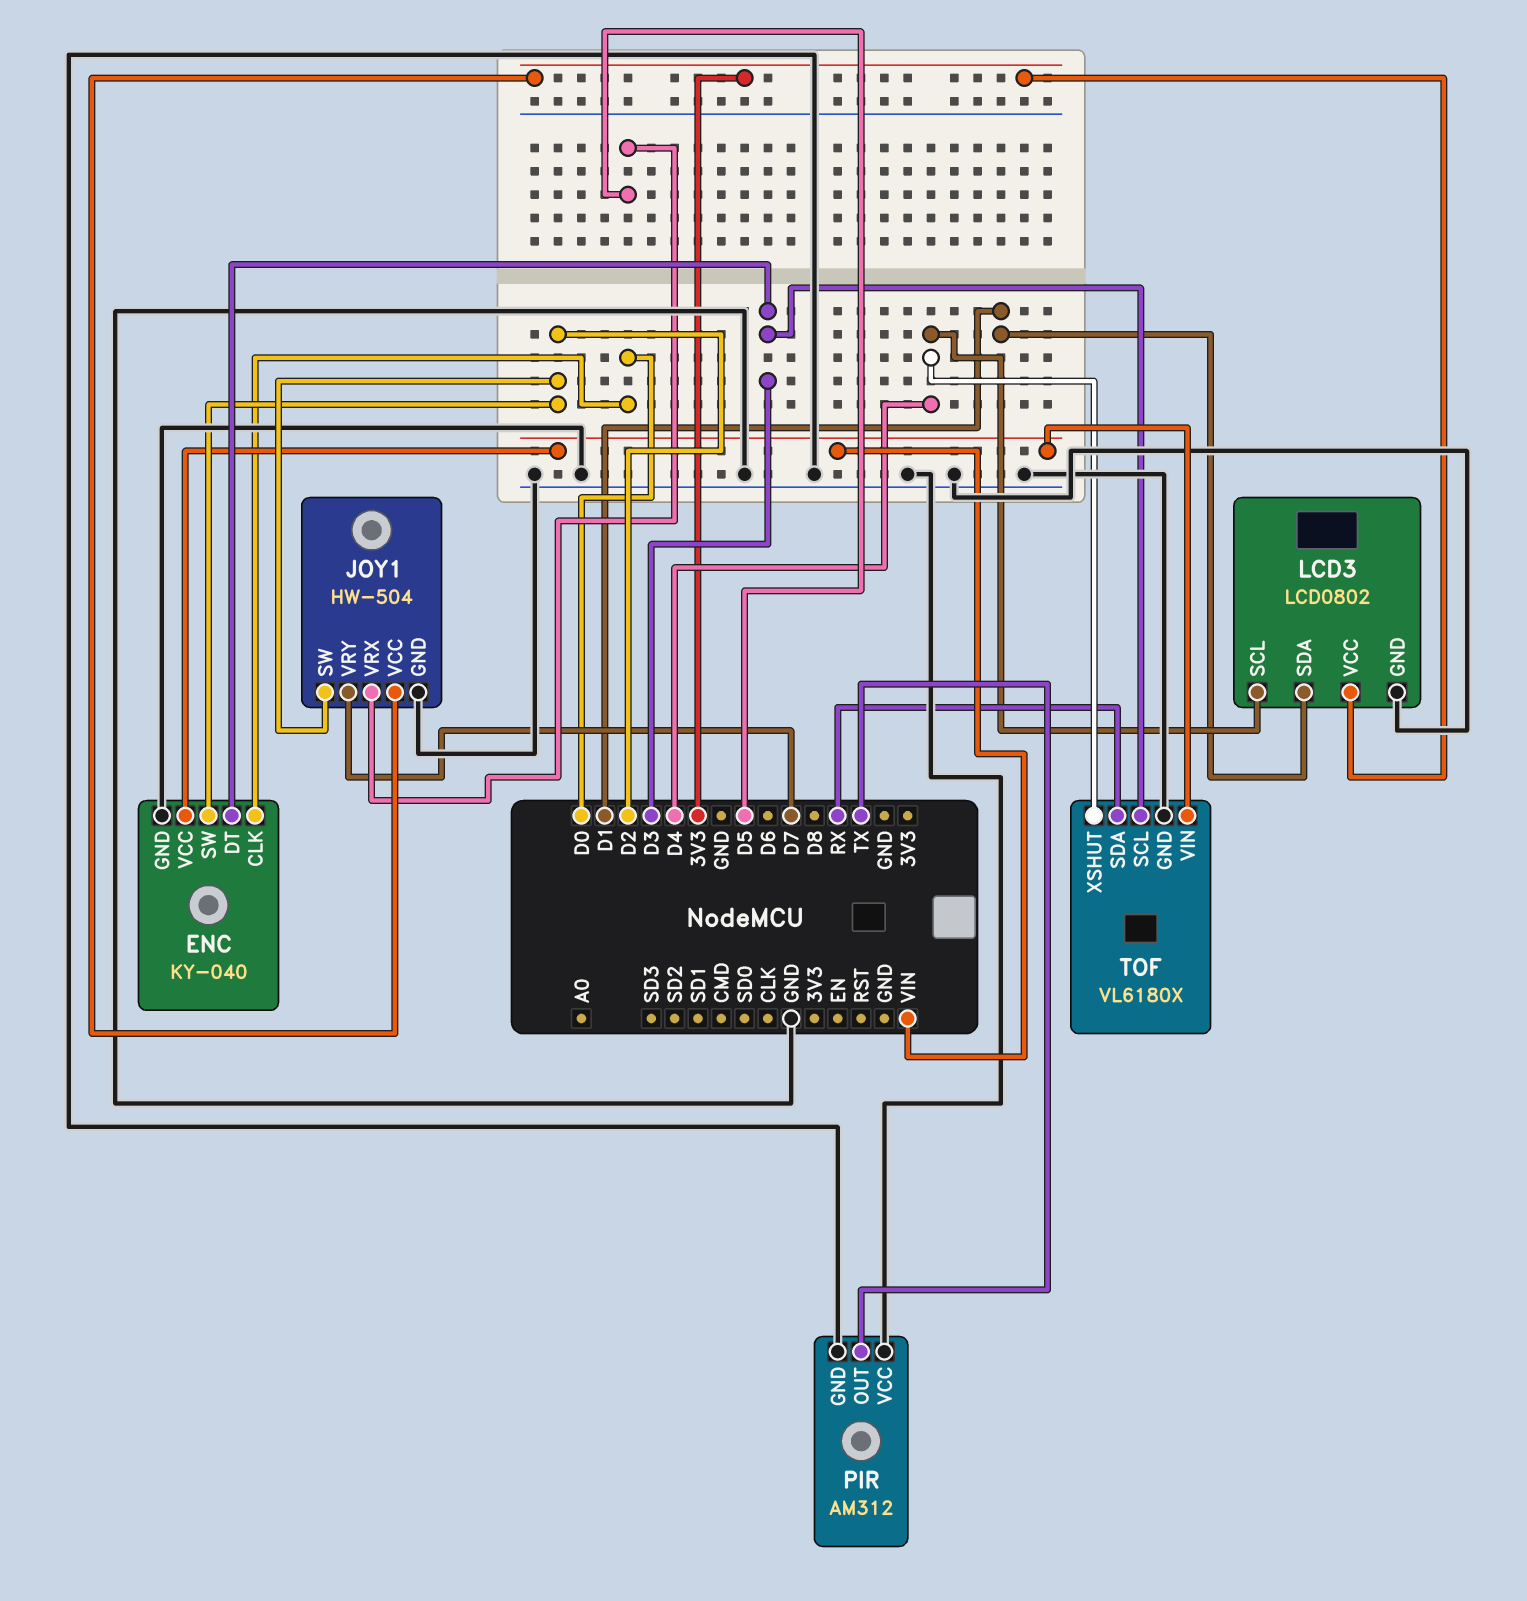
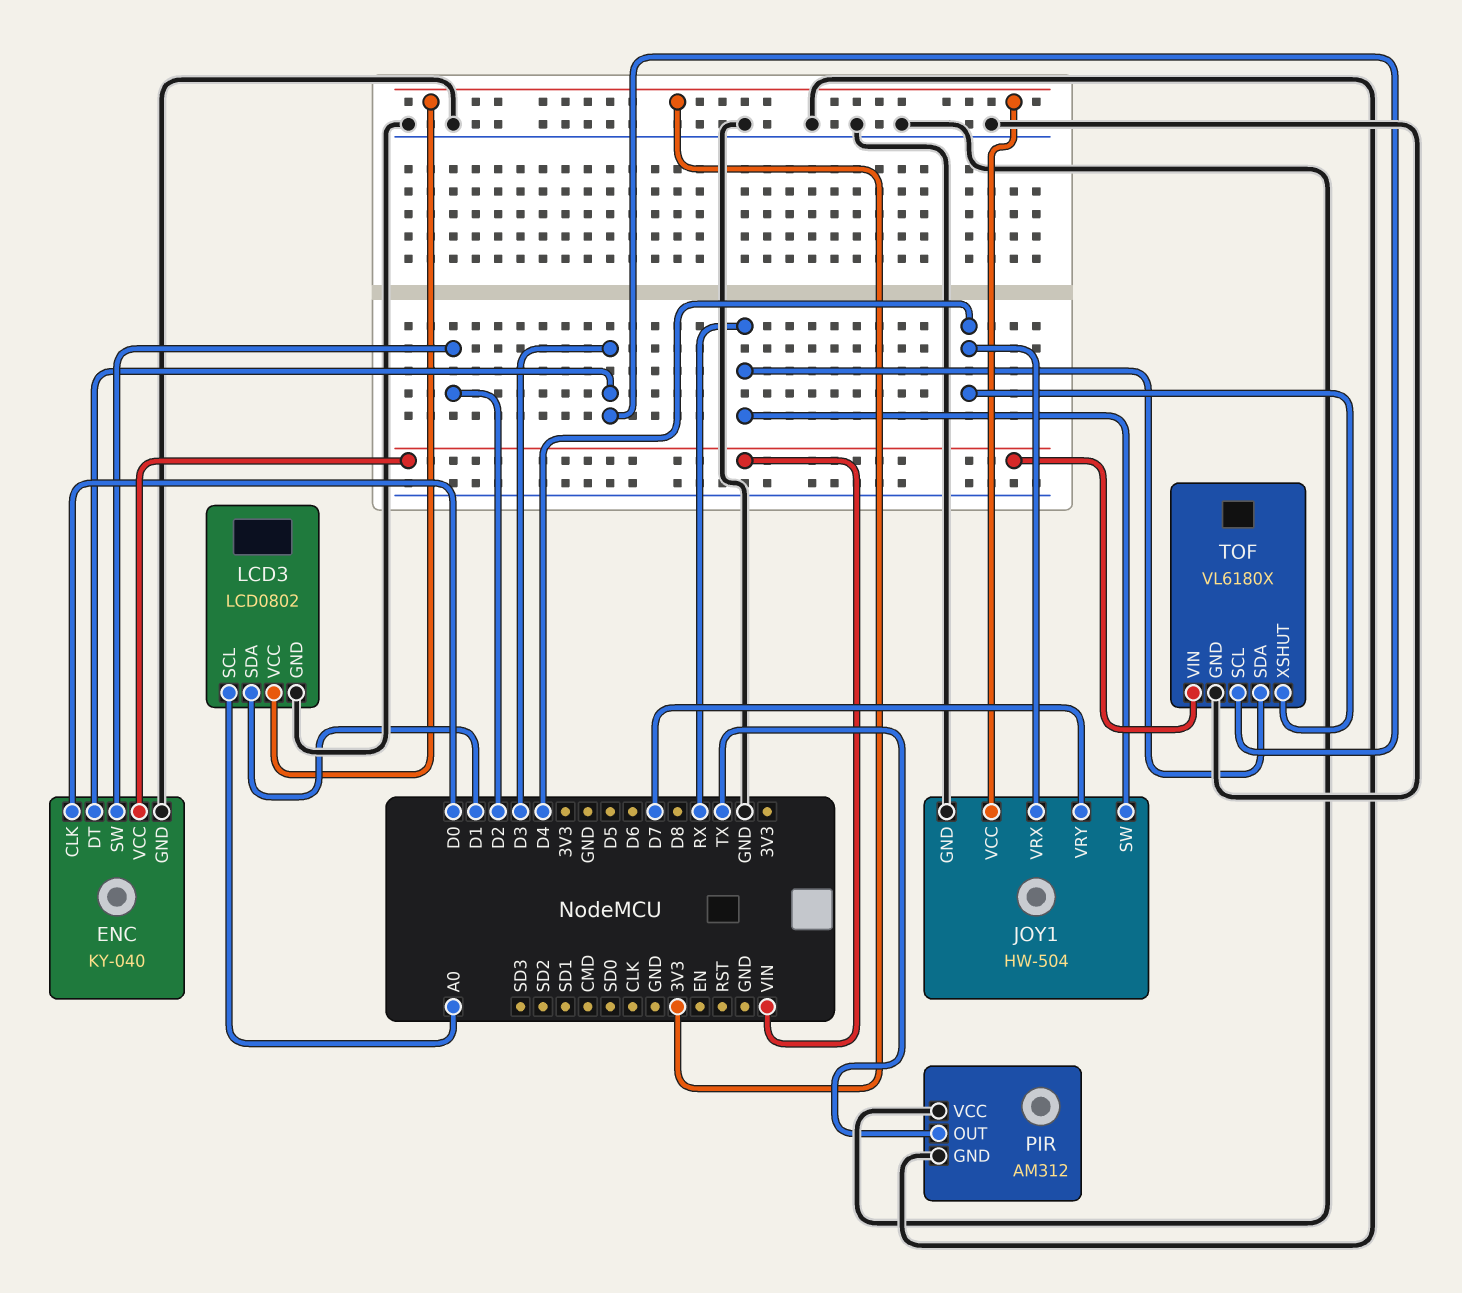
JOY1 pin SW: D2 -> RX
JOY1 pin VRX: D5 -> D4
LCD3 pin SCL: D4 -> A0

